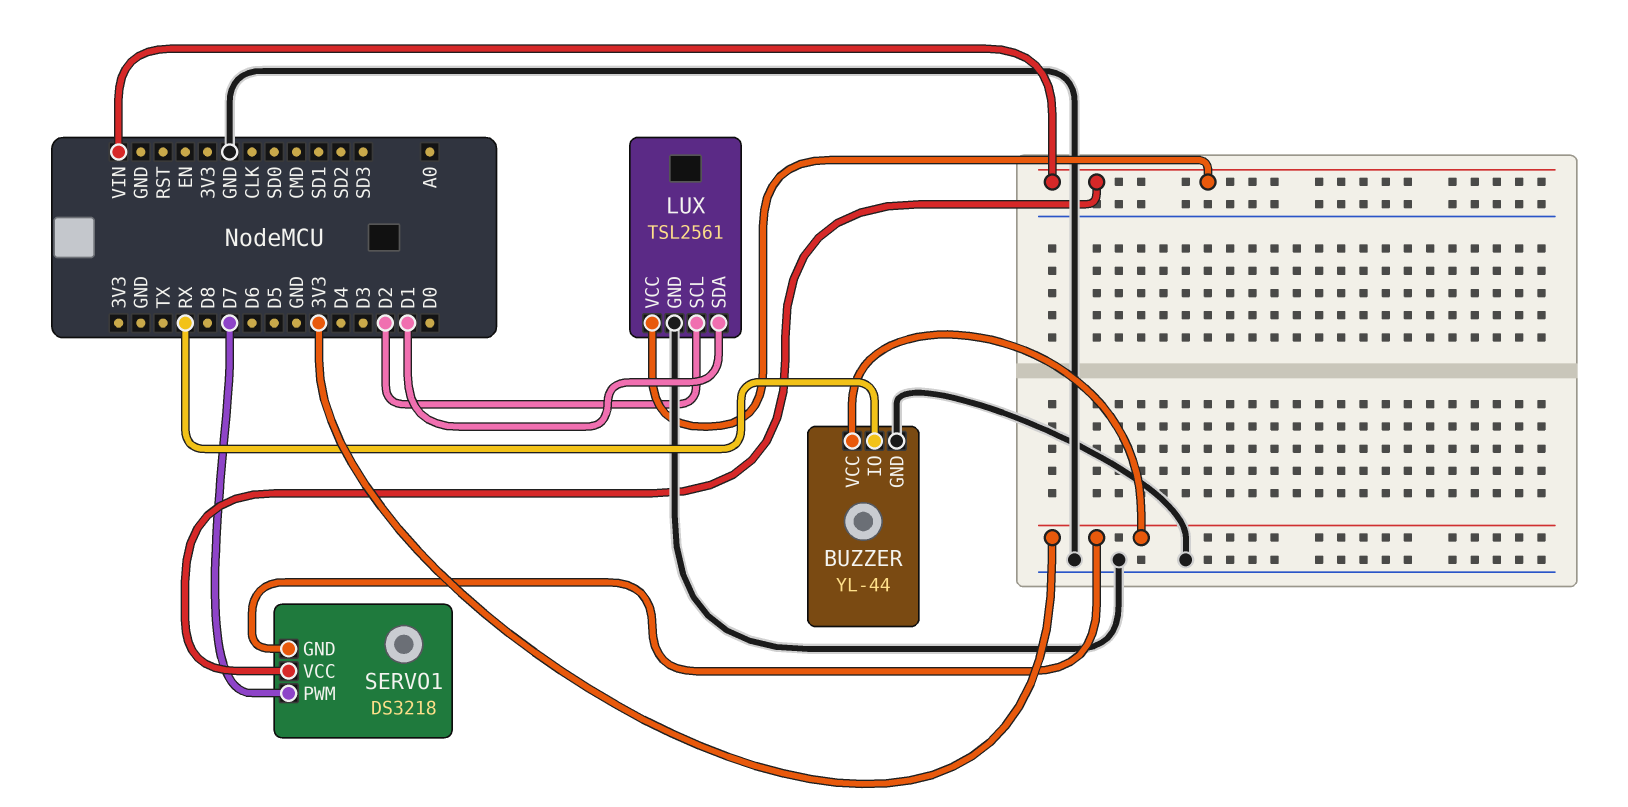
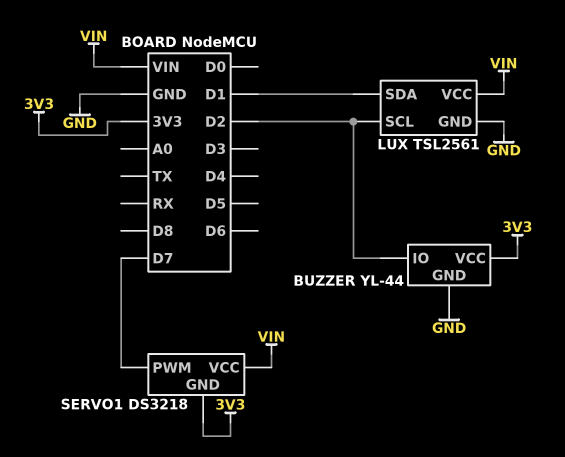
BUZZER pin IO: RX -> D2

